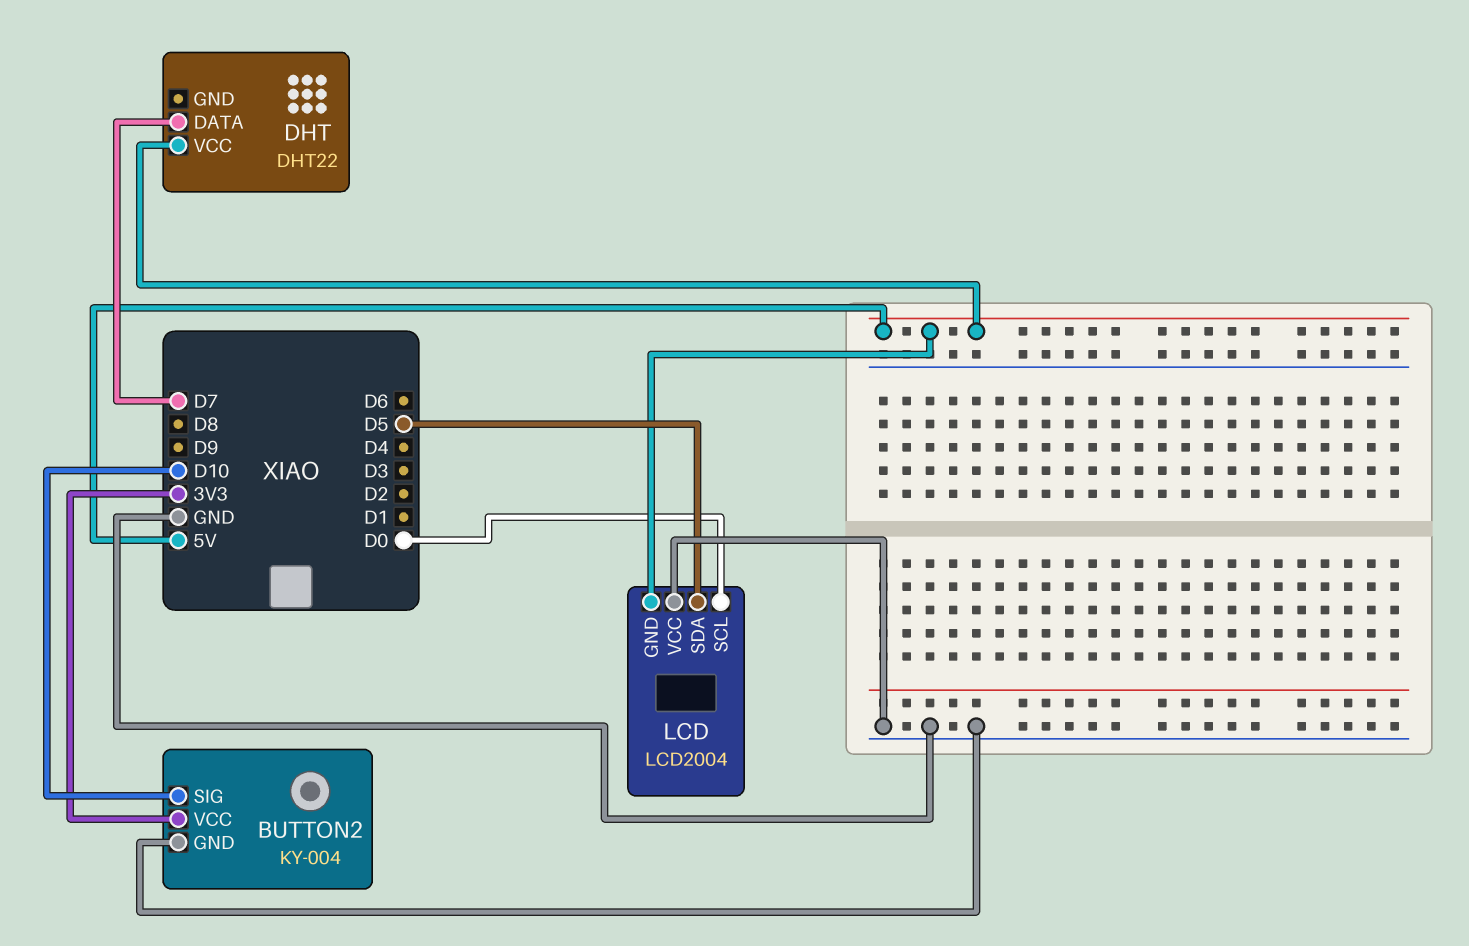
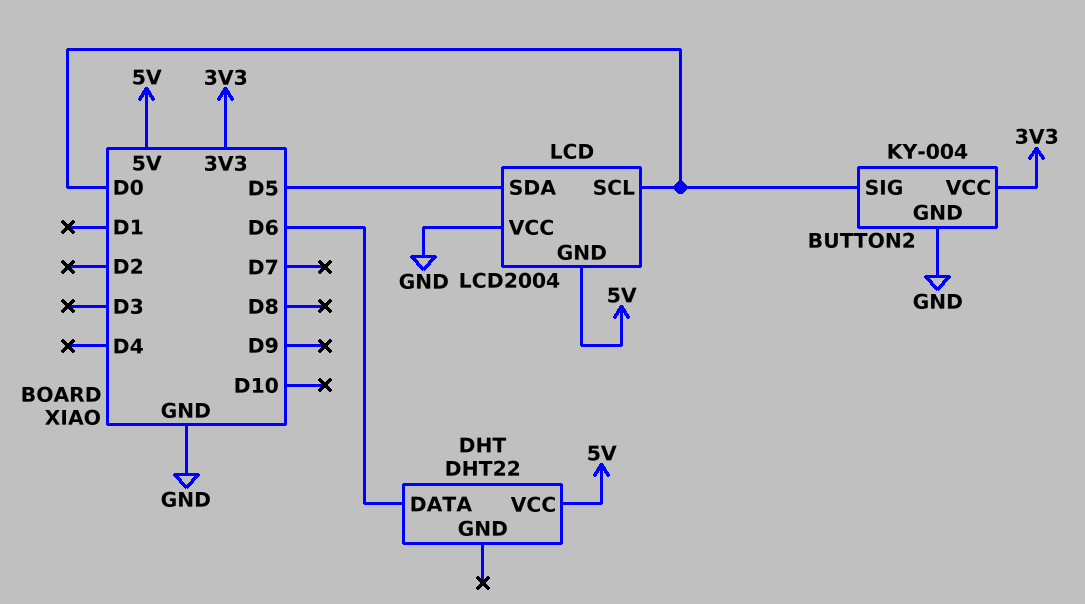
BUTTON2 pin SIG: D10 -> D0
DHT pin DATA: D7 -> D6

